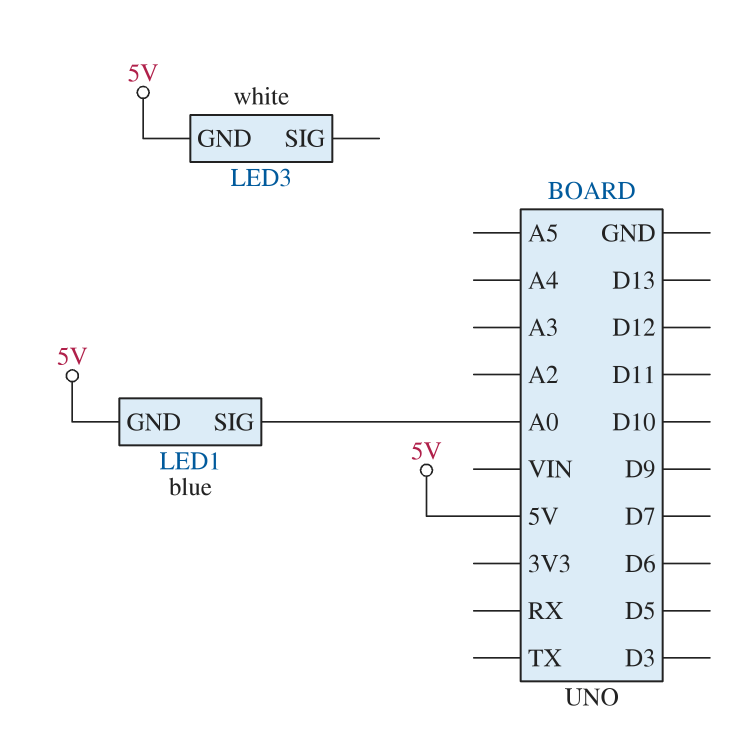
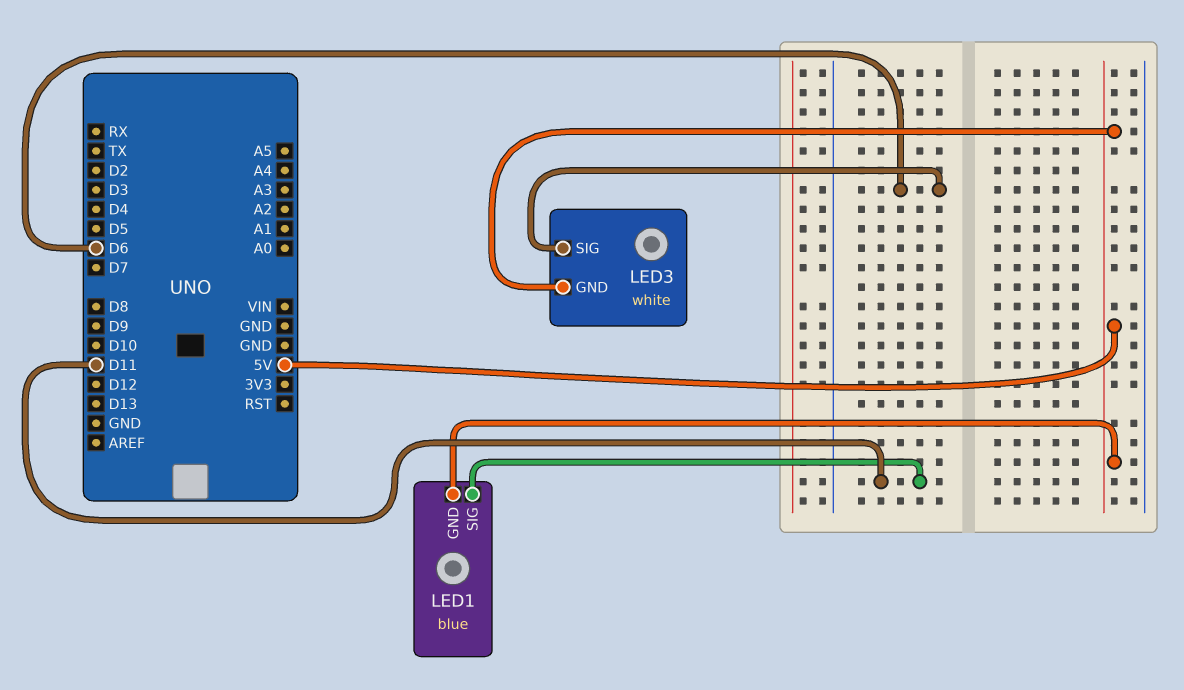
LED1 pin SIG: A0 -> D11
LED3 pin SIG: none -> D6

